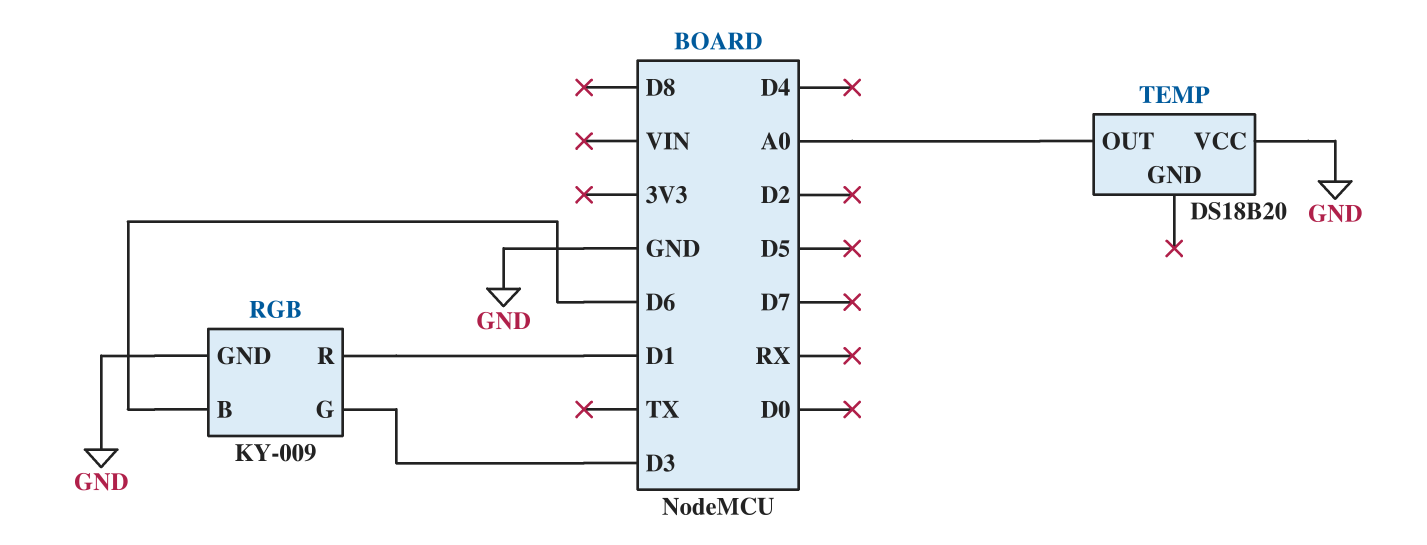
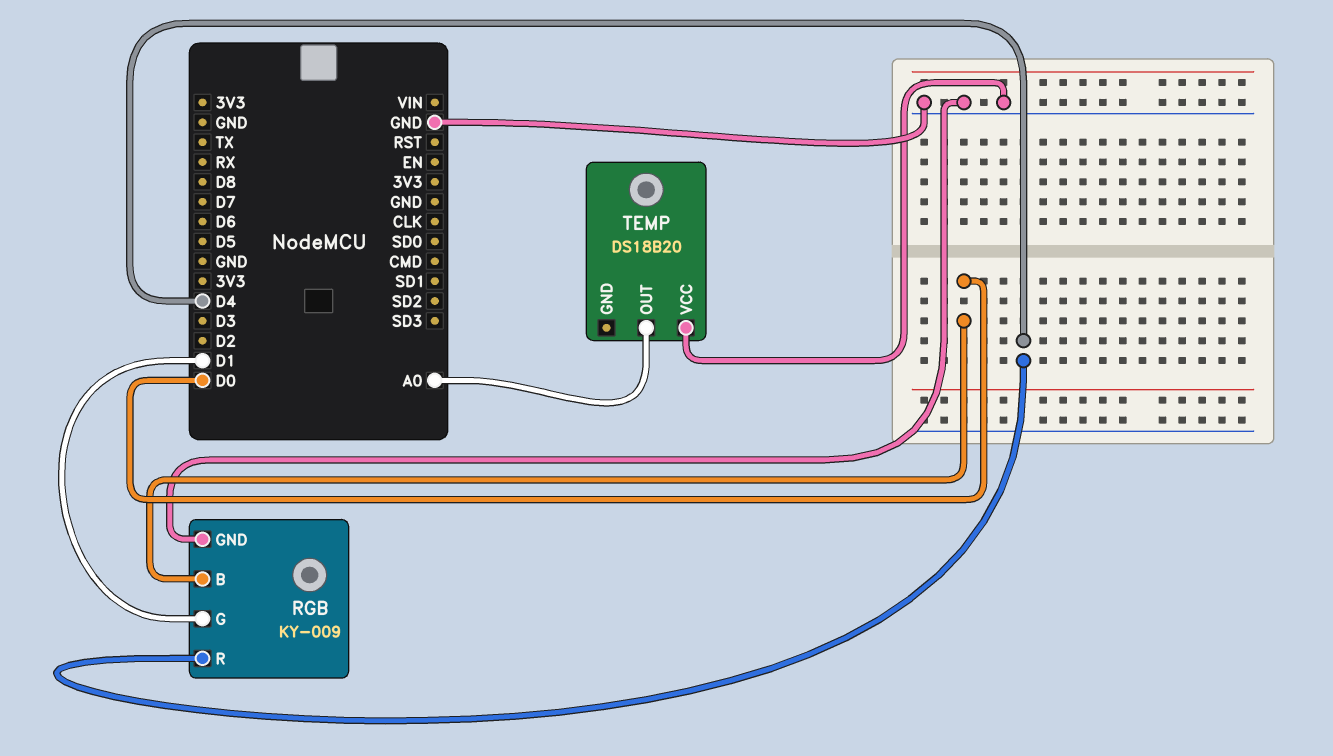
RGB pin B: D6 -> D0
RGB pin G: D3 -> D1
RGB pin R: D1 -> D4

